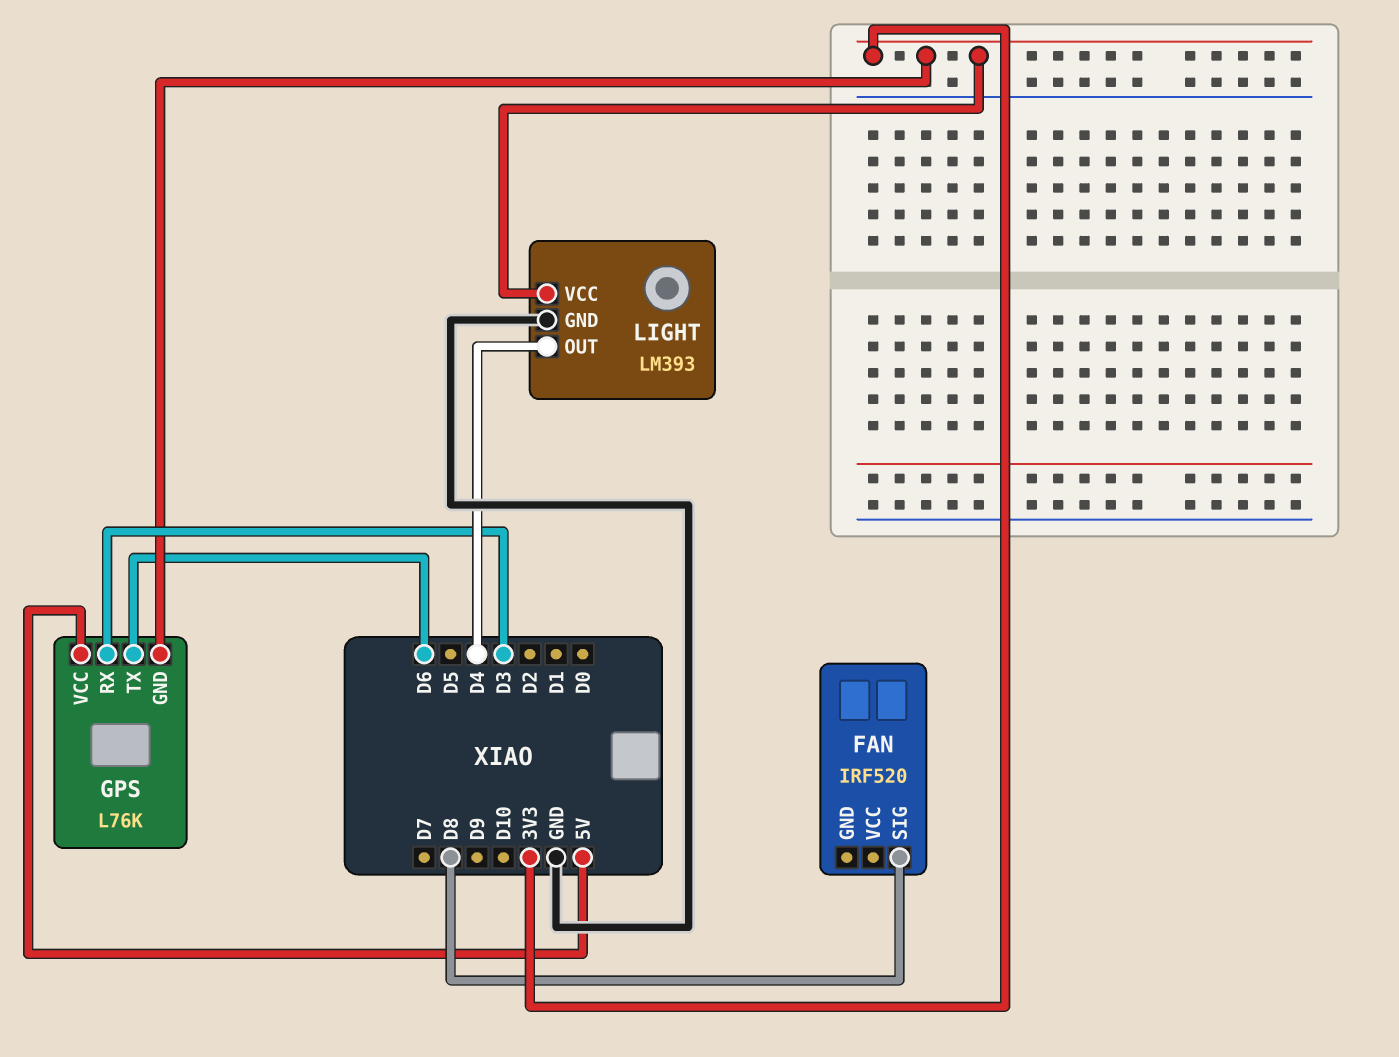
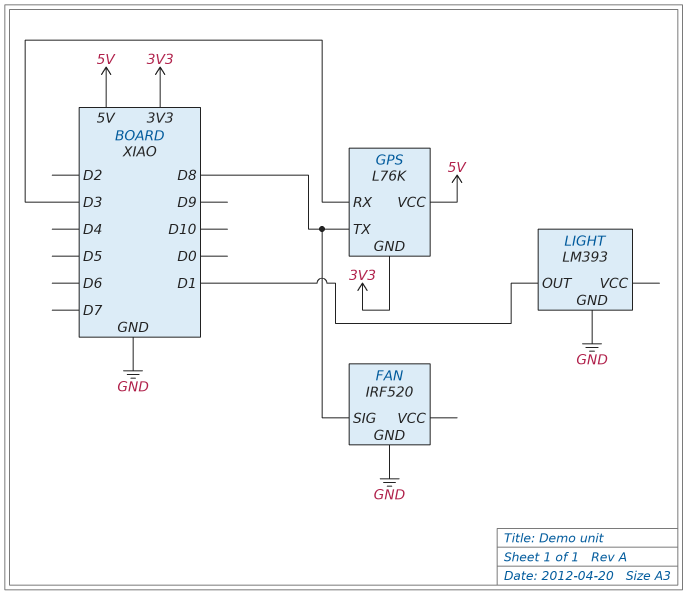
FAN pin GND: none -> GND
GPS pin TX: D6 -> D8
LIGHT pin OUT: D4 -> D1
LIGHT pin VCC: 3V3 -> none

